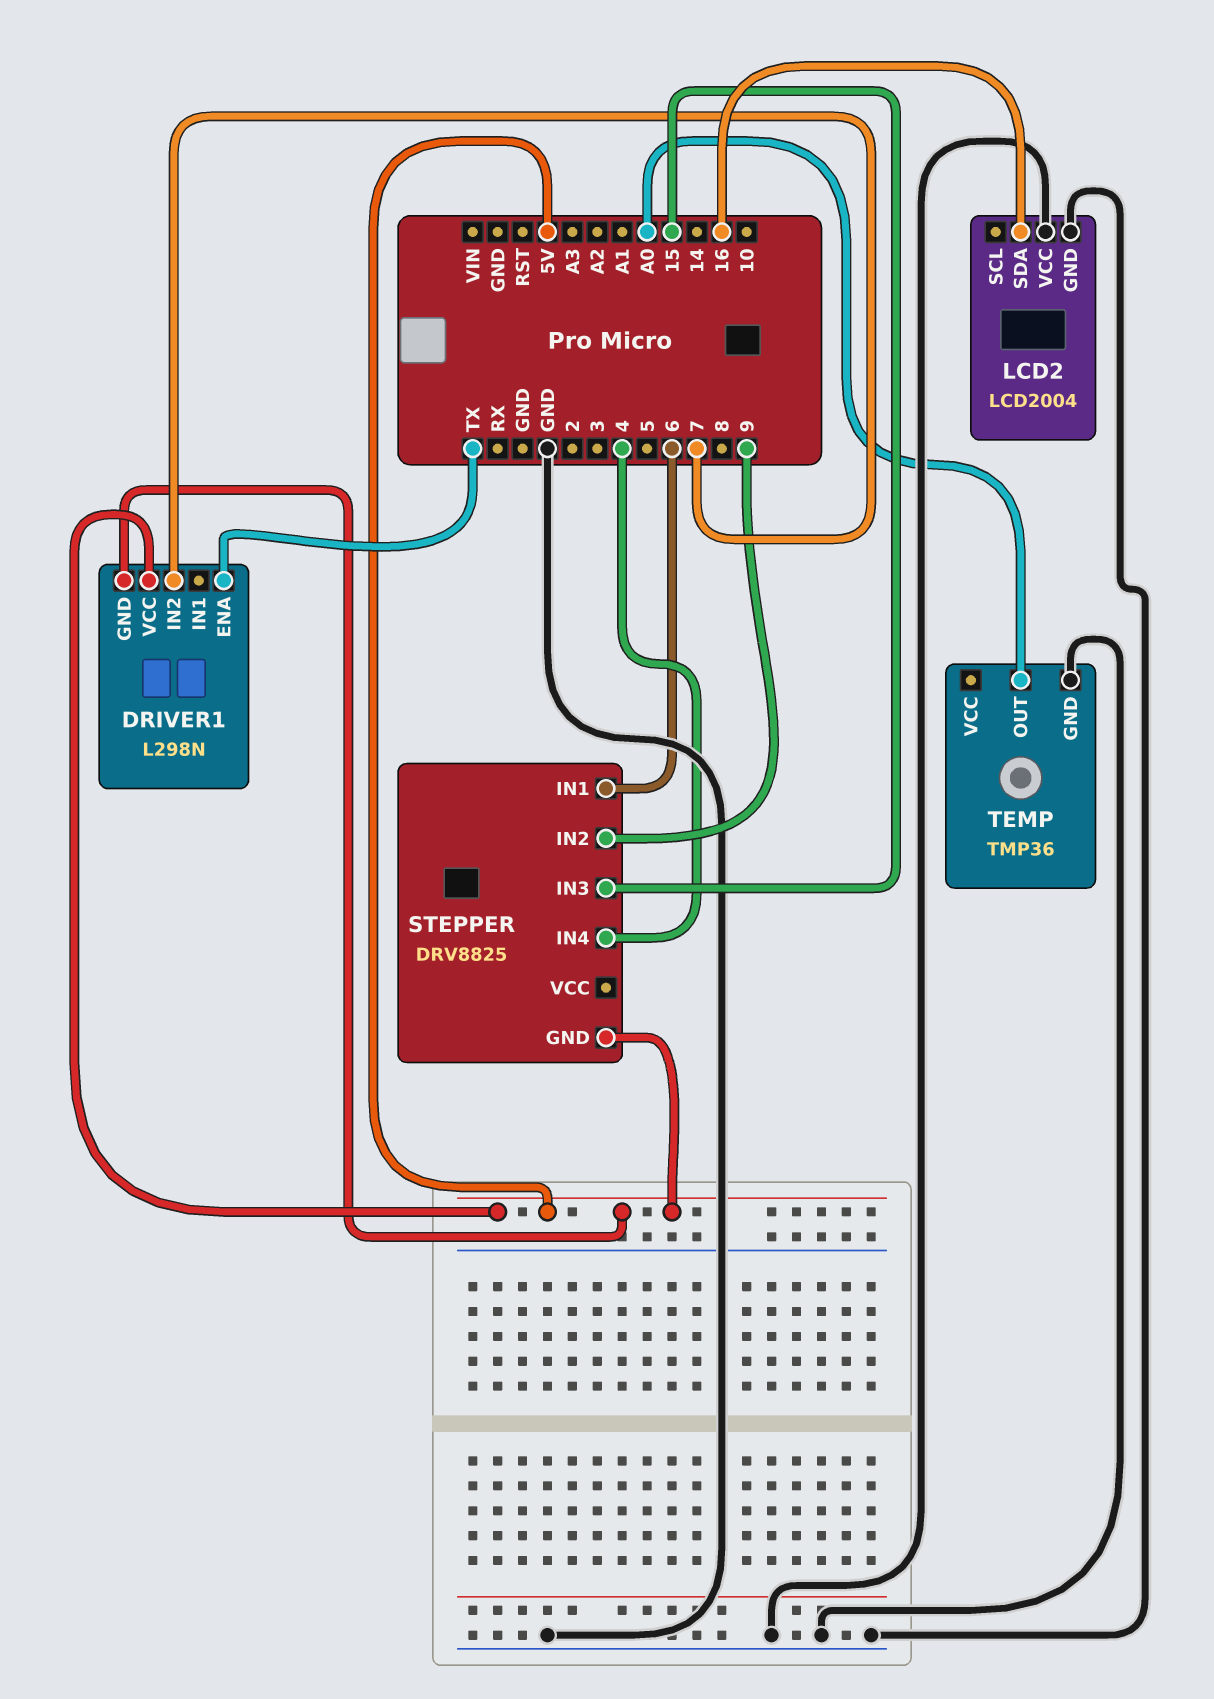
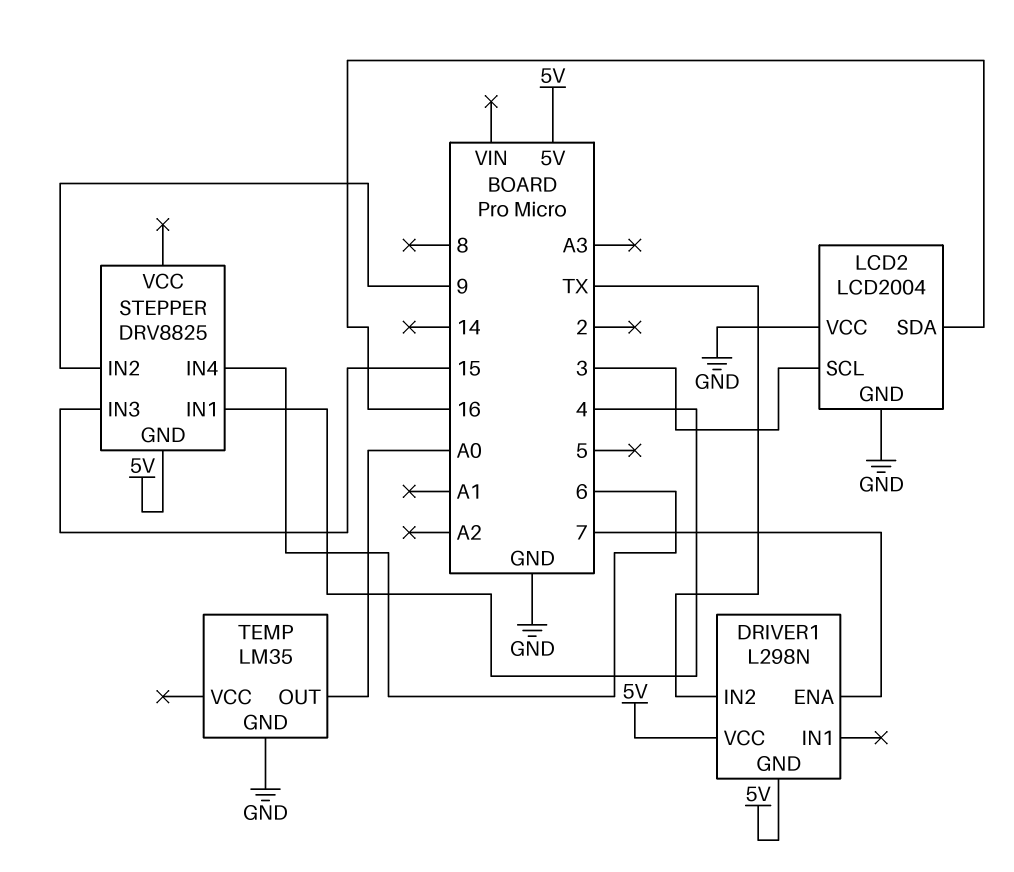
DRIVER1 pin ENA: TX -> 7
DRIVER1 pin IN2: 7 -> TX
LCD2 pin SCL: none -> 3
STEPPER pin IN1: 6 -> 4
STEPPER pin IN4: 4 -> 6
TEMP: TMP36 -> LM35

